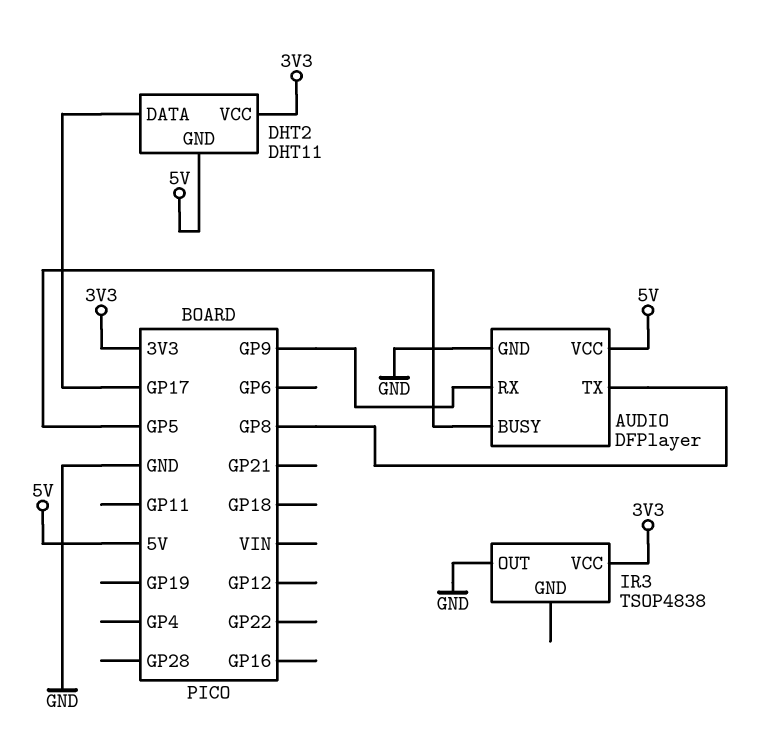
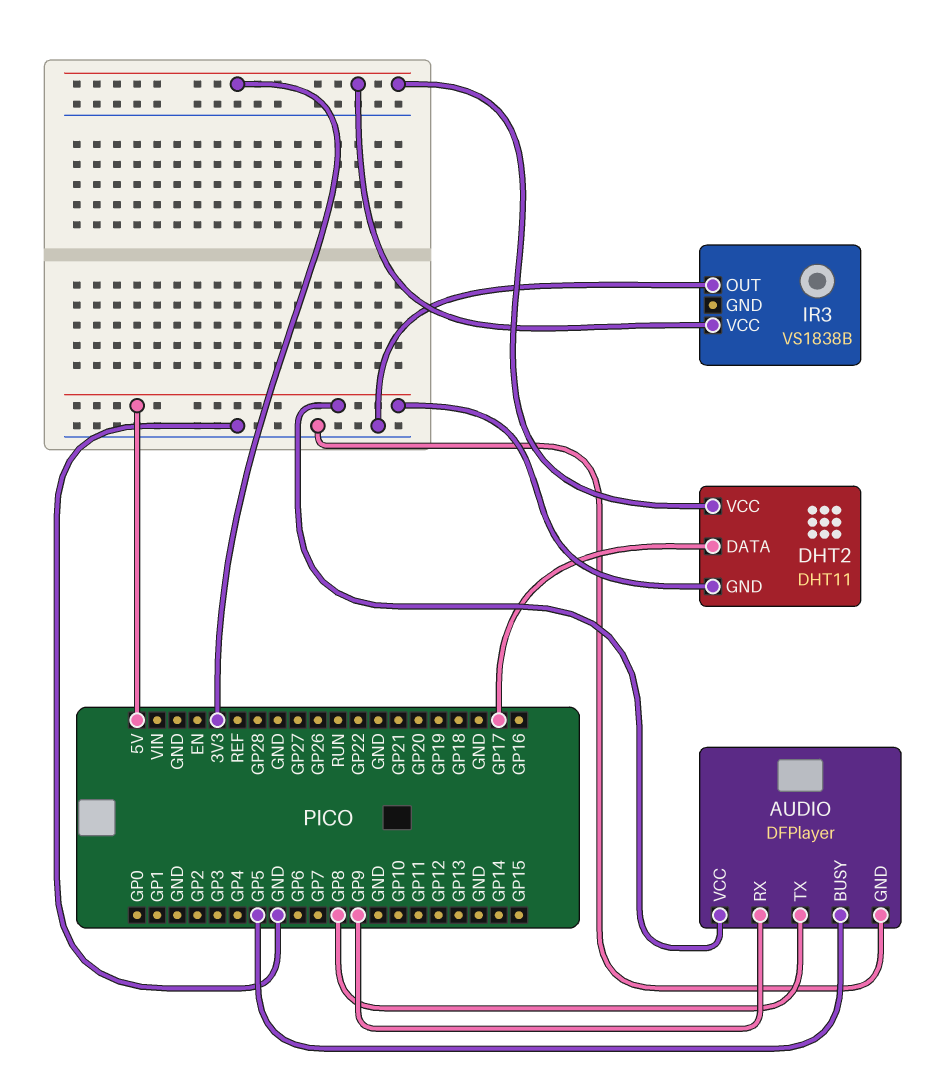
IR3: TSOP4838 -> VS1838B

